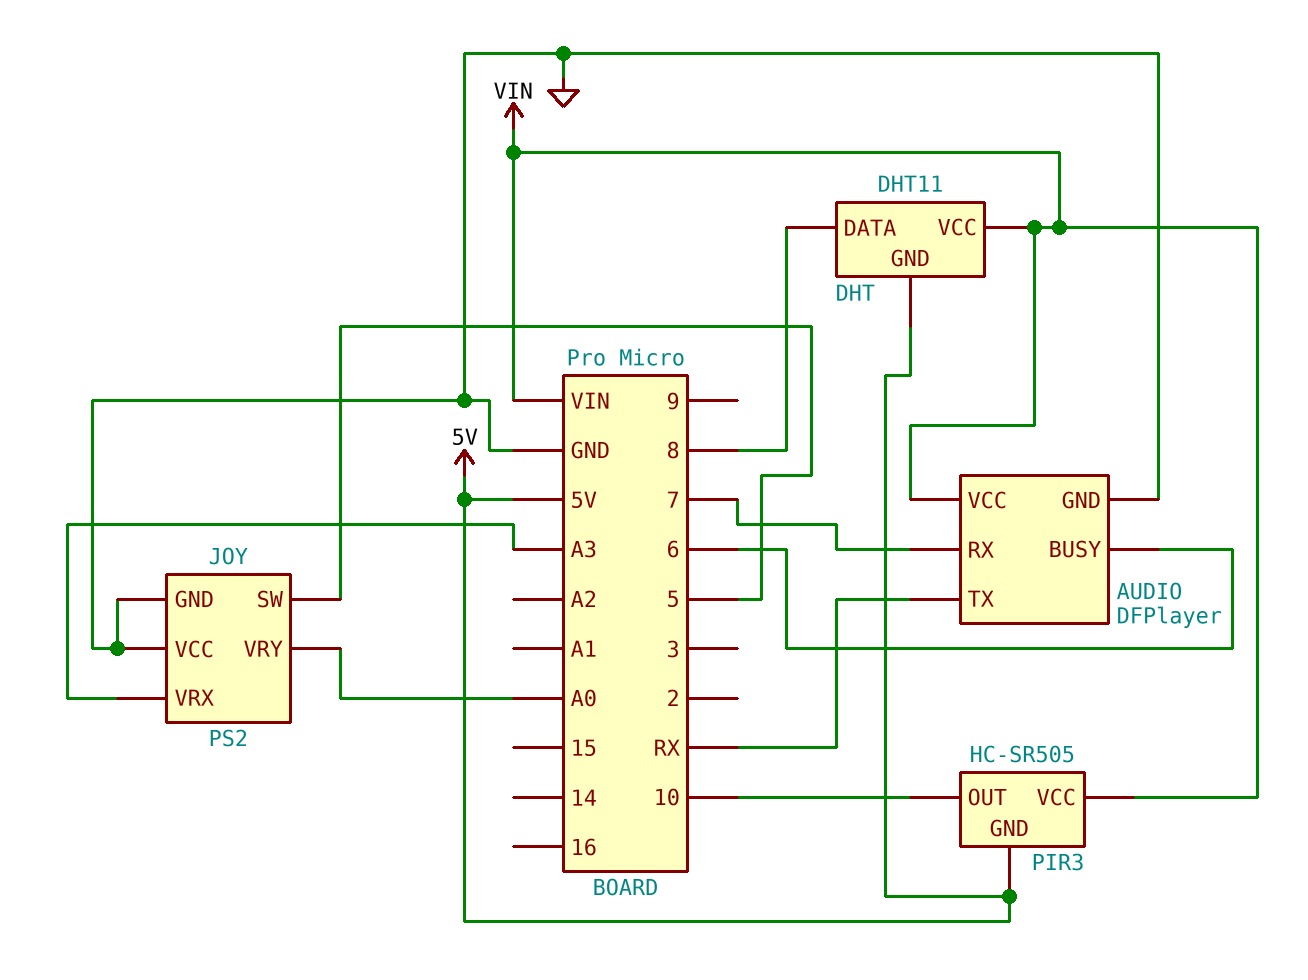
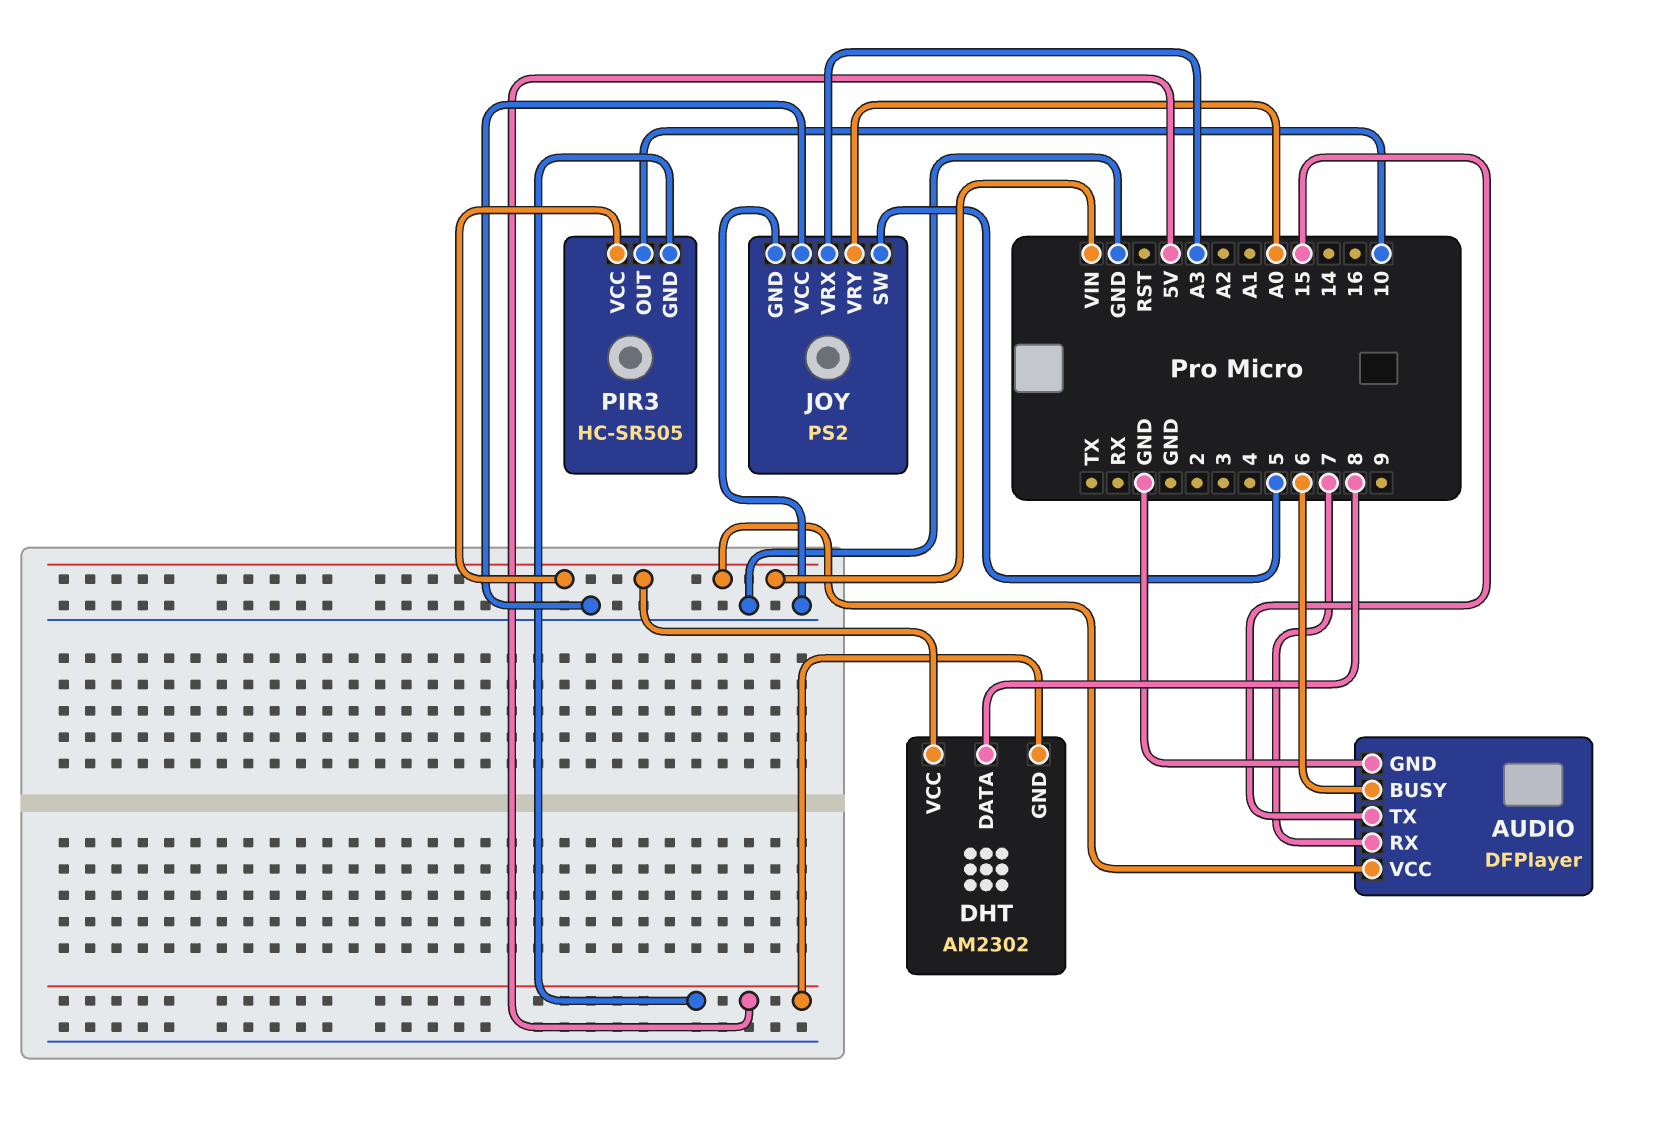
AUDIO pin TX: RX -> 15
DHT: DHT11 -> AM2302

